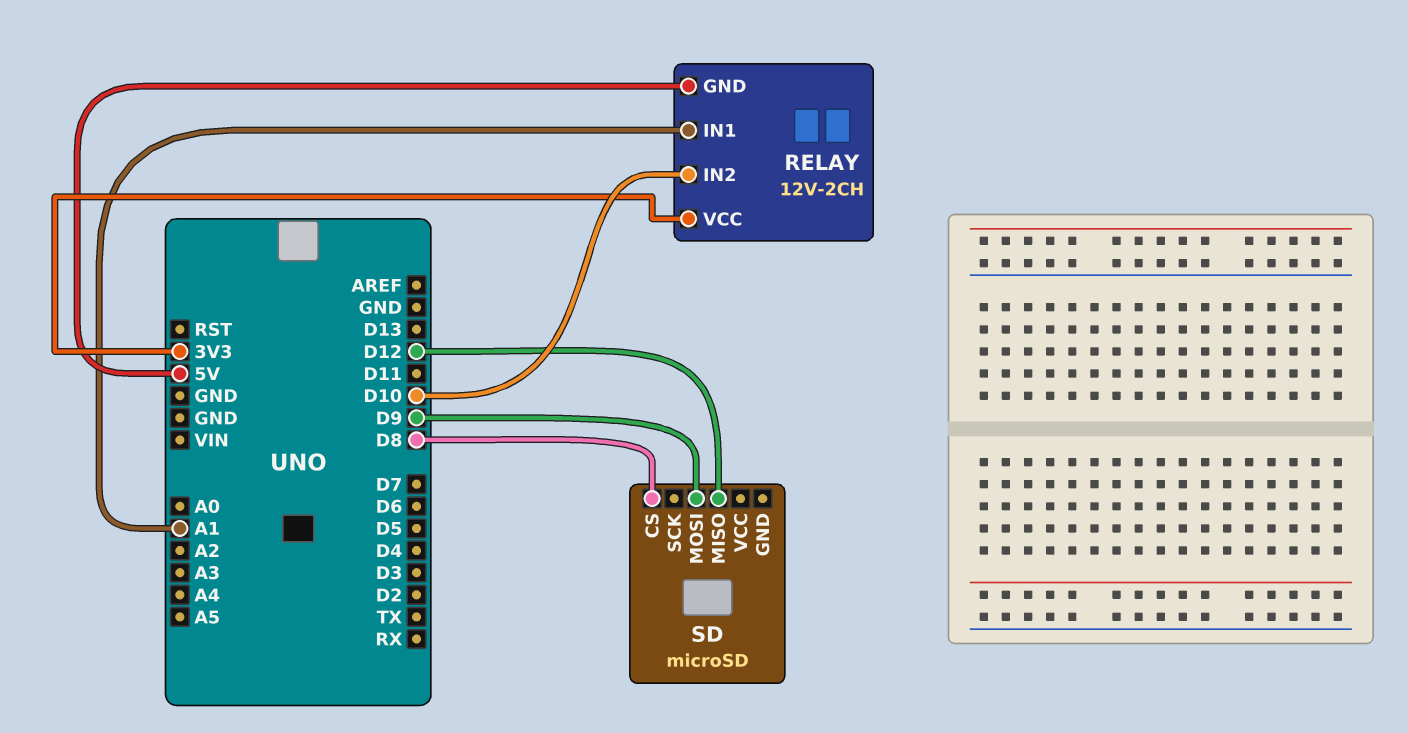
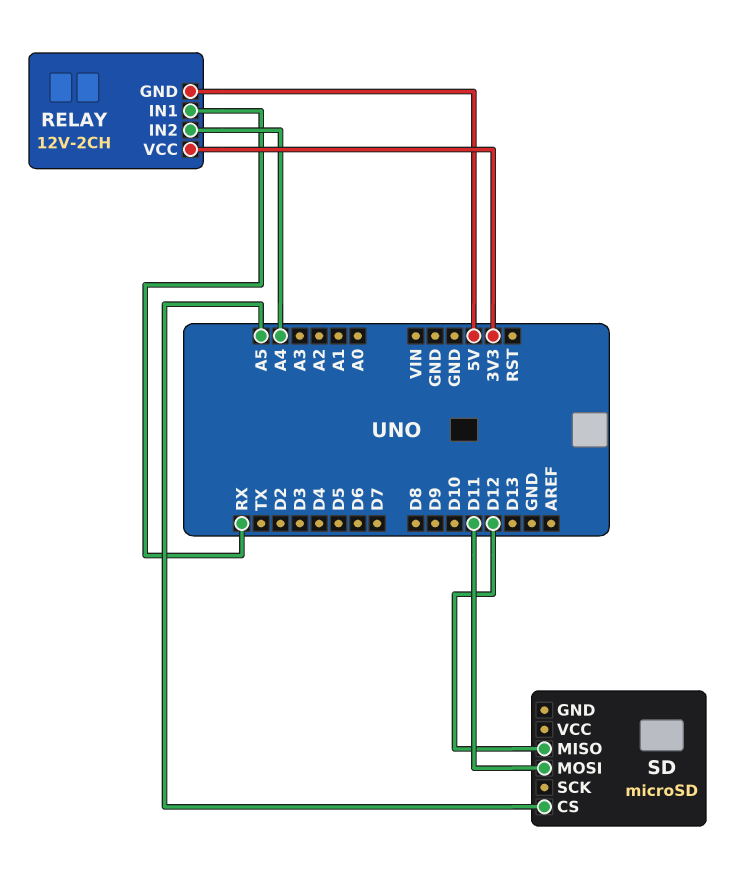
RELAY pin IN1: A1 -> RX
RELAY pin IN2: D10 -> A4
SD pin CS: D8 -> A5
SD pin MOSI: D9 -> D11

